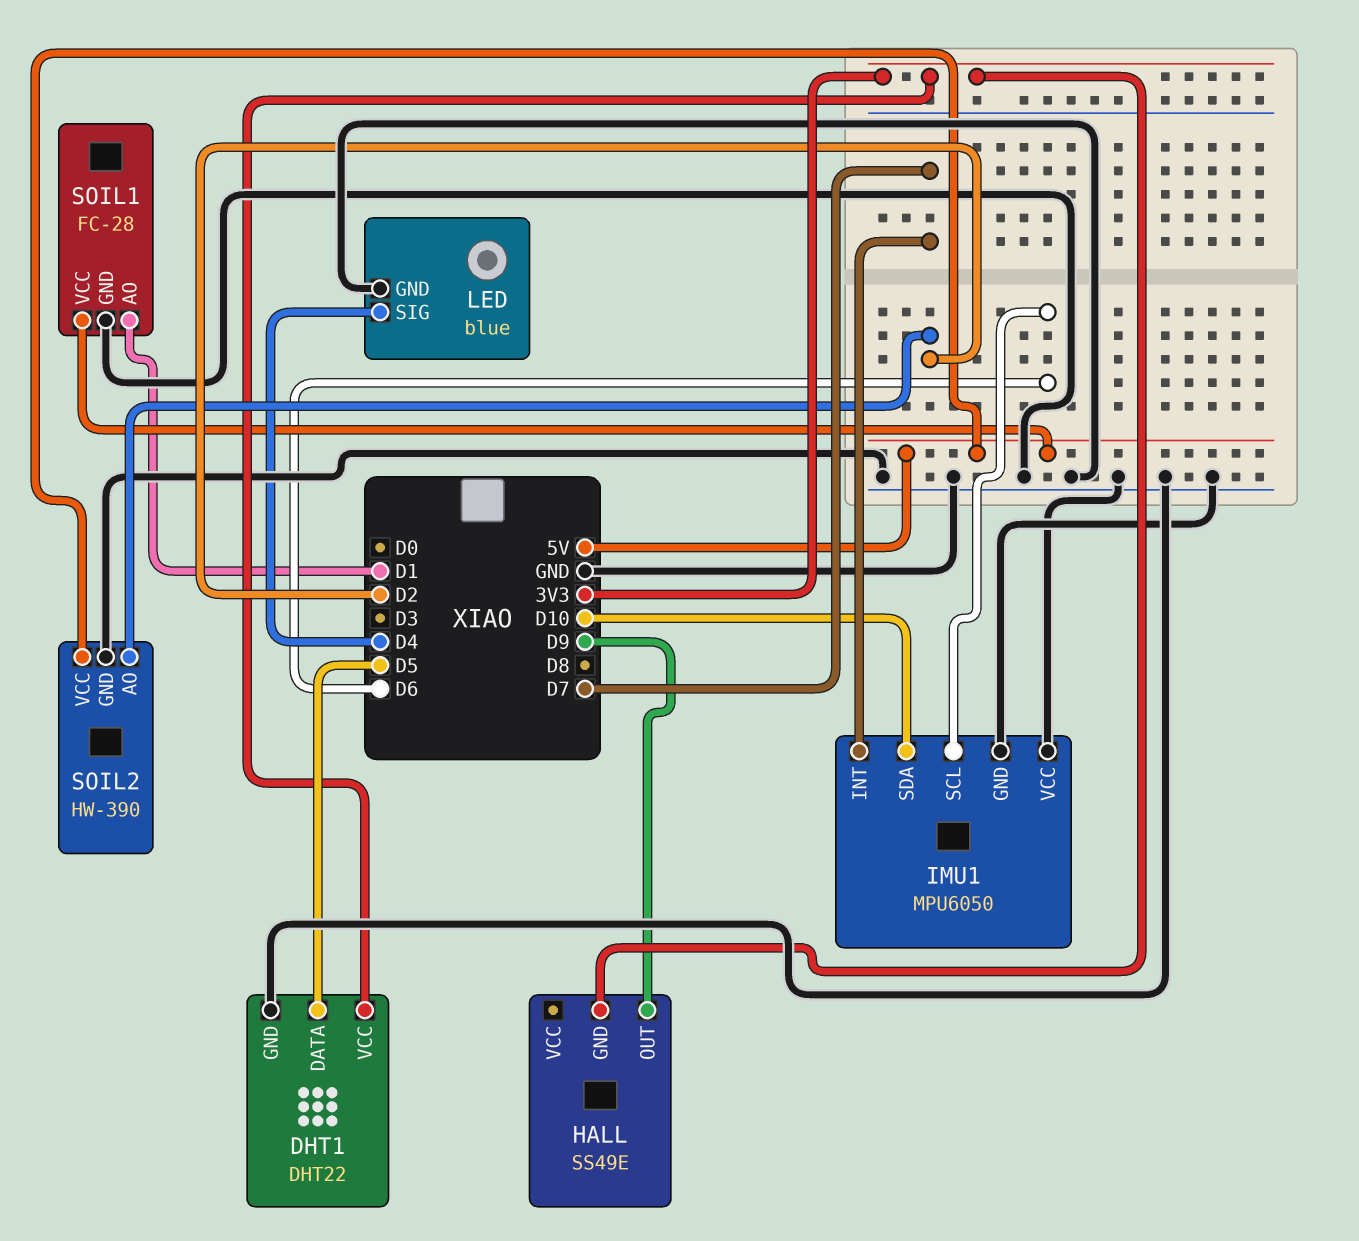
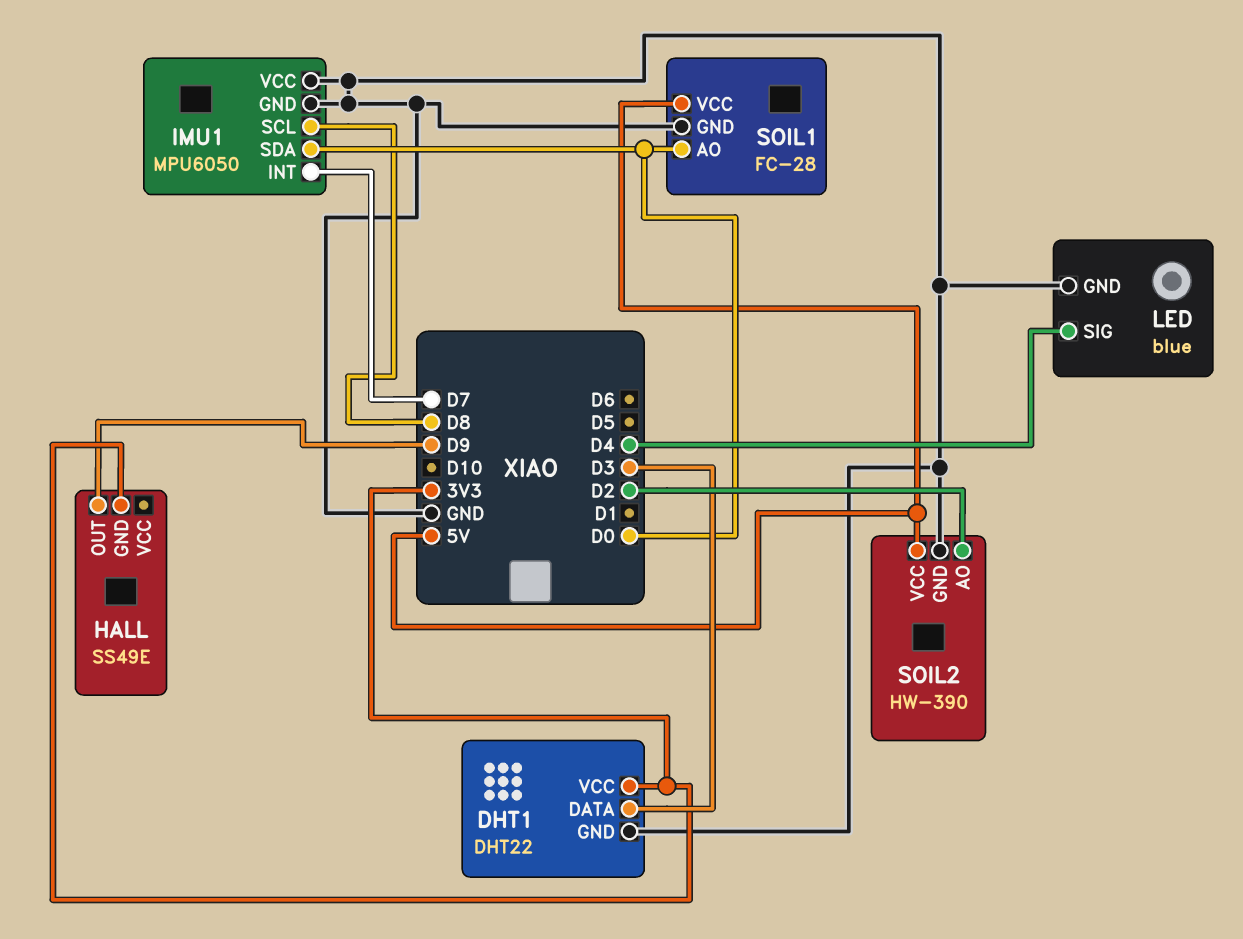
DHT1 pin DATA: D5 -> D3
IMU1 pin SCL: D6 -> D8
IMU1 pin SDA: D10 -> D0
SOIL1 pin AO: D1 -> D0

